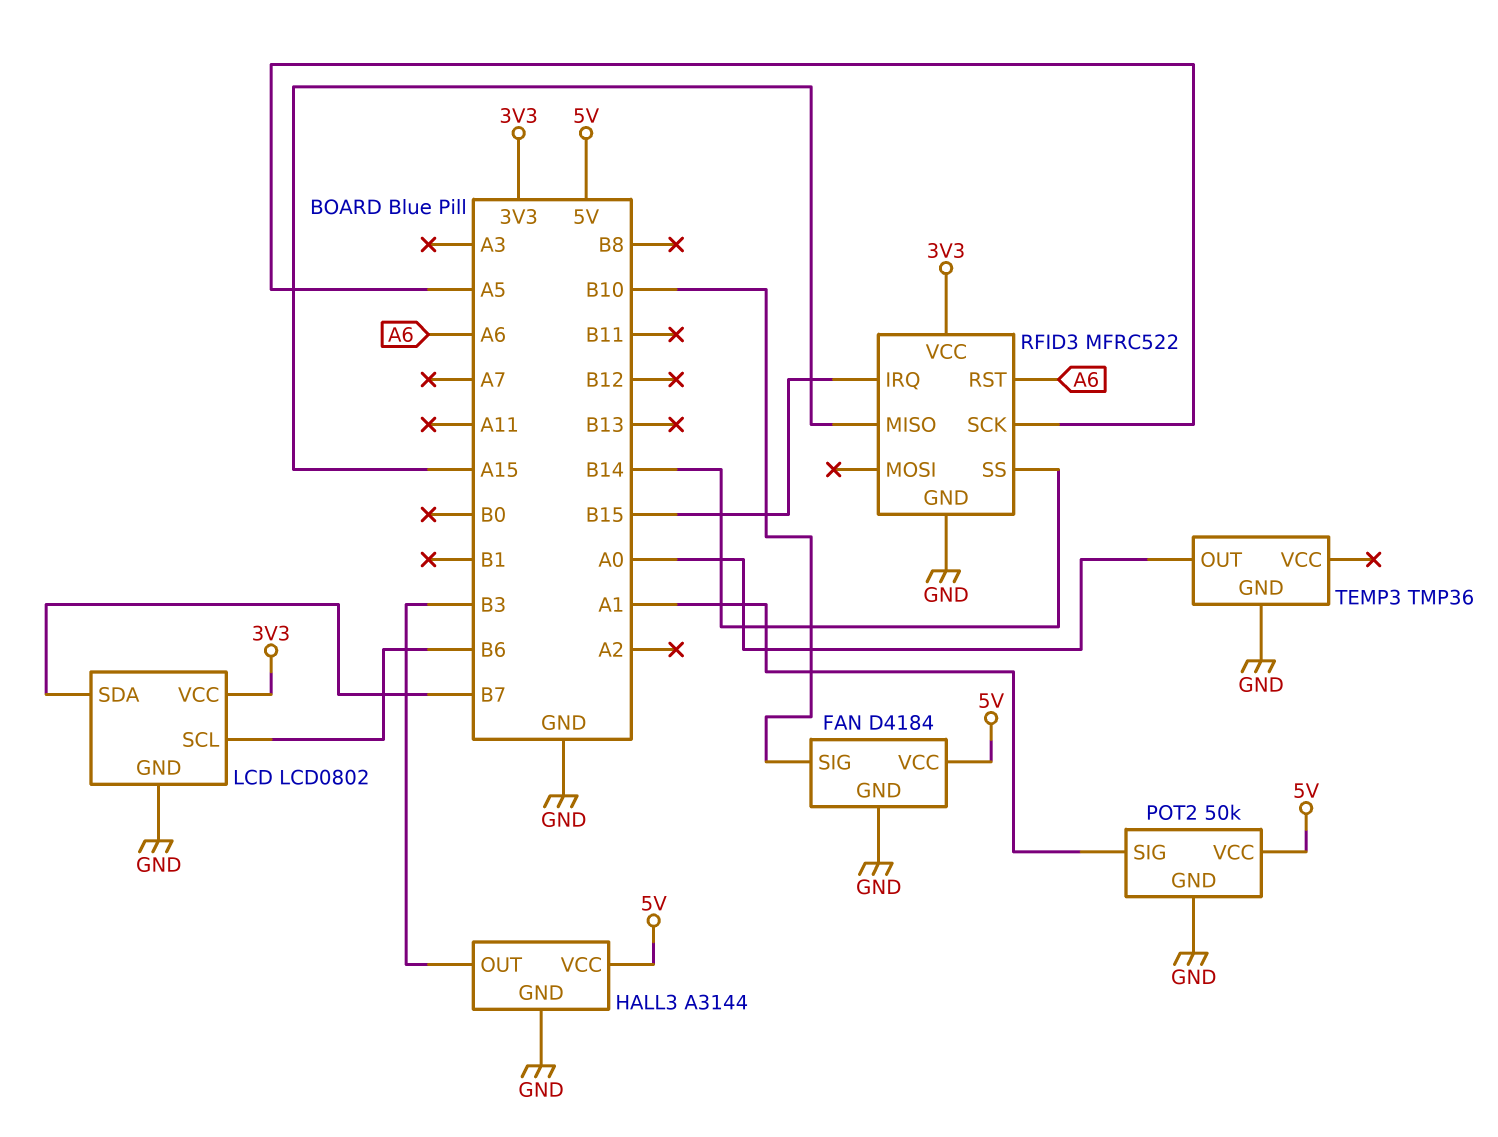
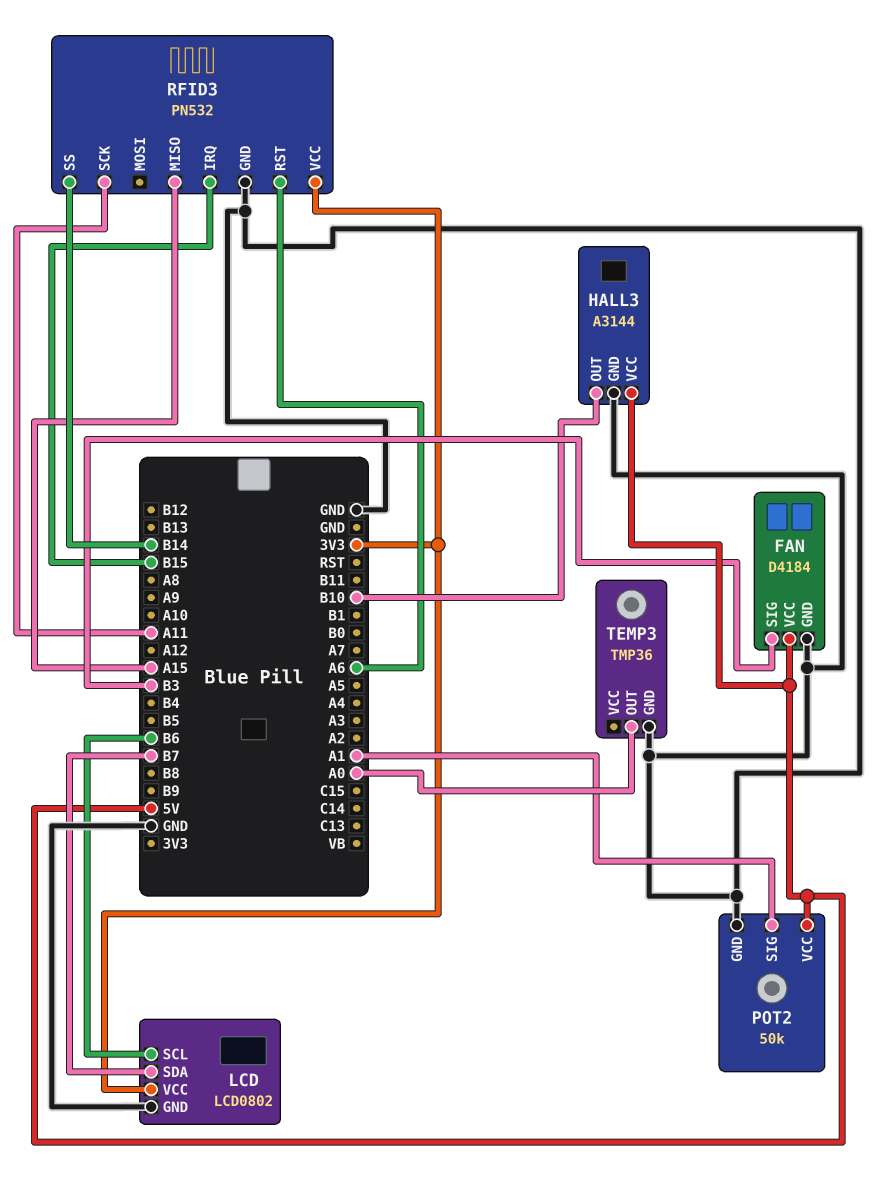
FAN pin SIG: B10 -> B3
HALL3 pin OUT: B3 -> B10
RFID3: MFRC522 -> PN532
RFID3 pin SCK: A5 -> A11

